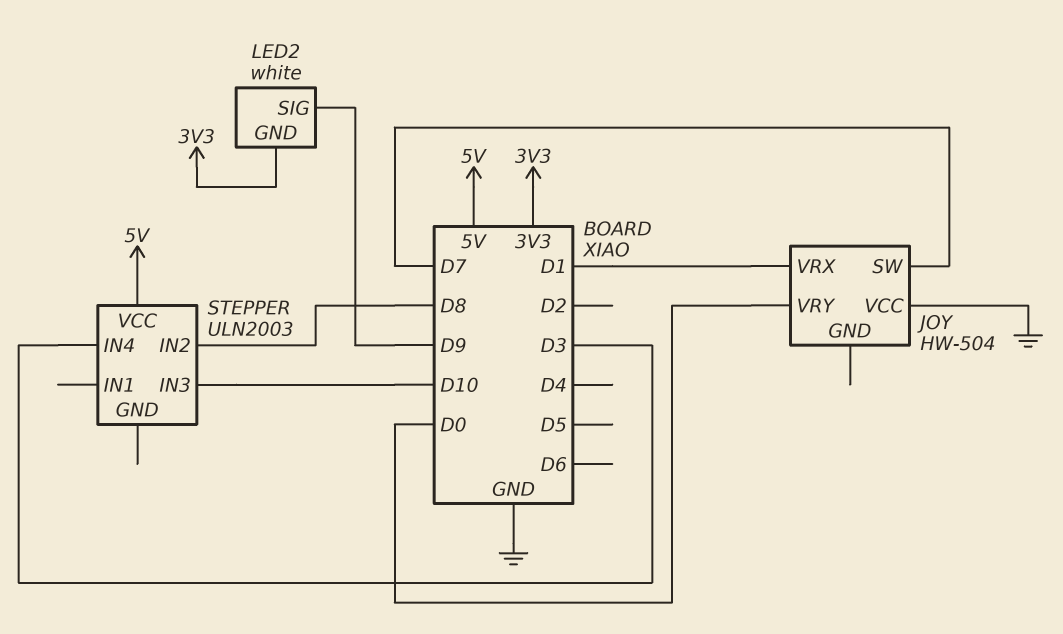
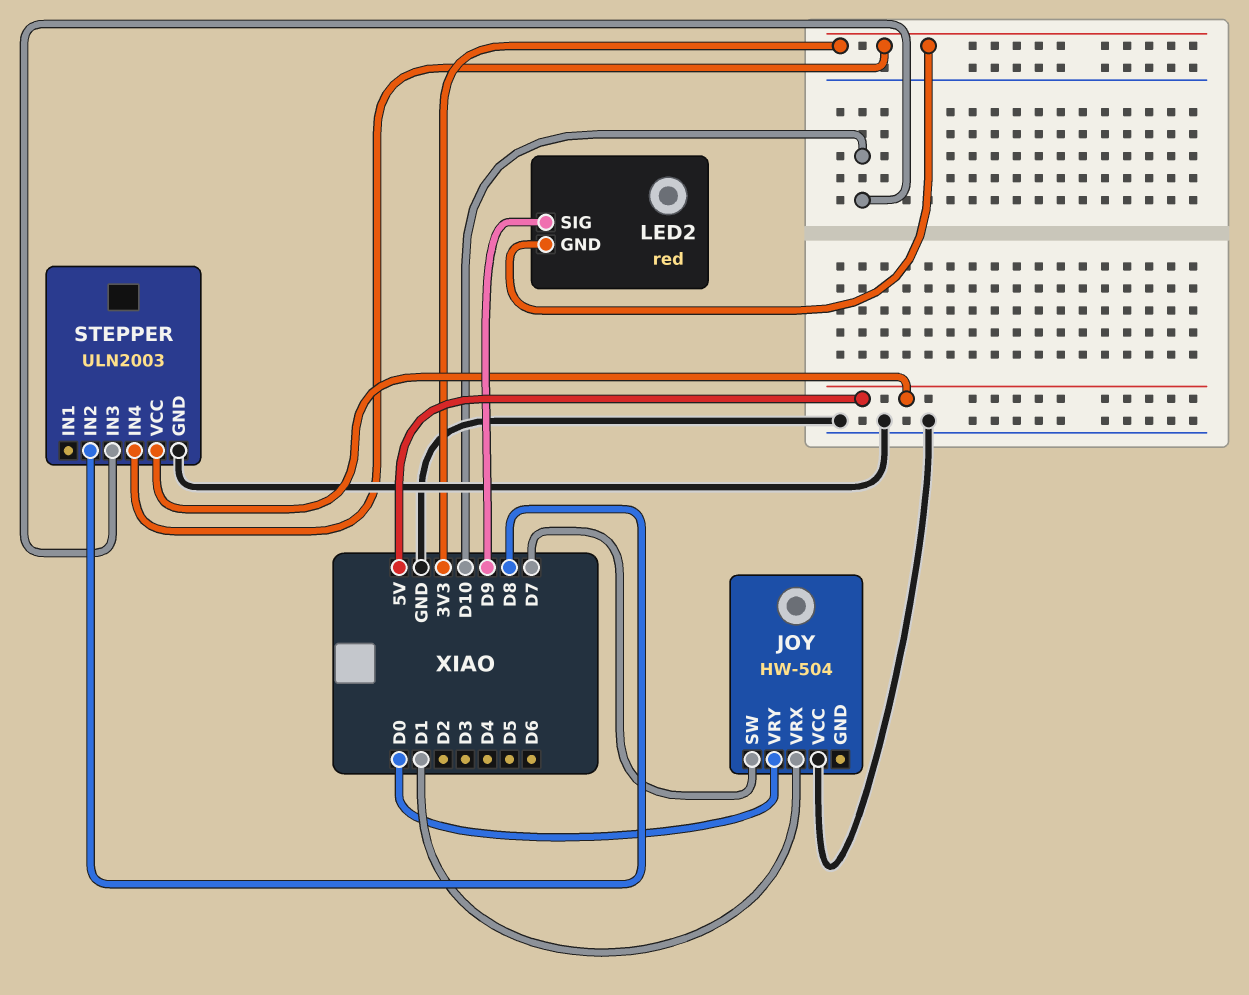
LED2: white -> red
STEPPER pin GND: none -> GND
STEPPER pin IN4: D3 -> 3V3

